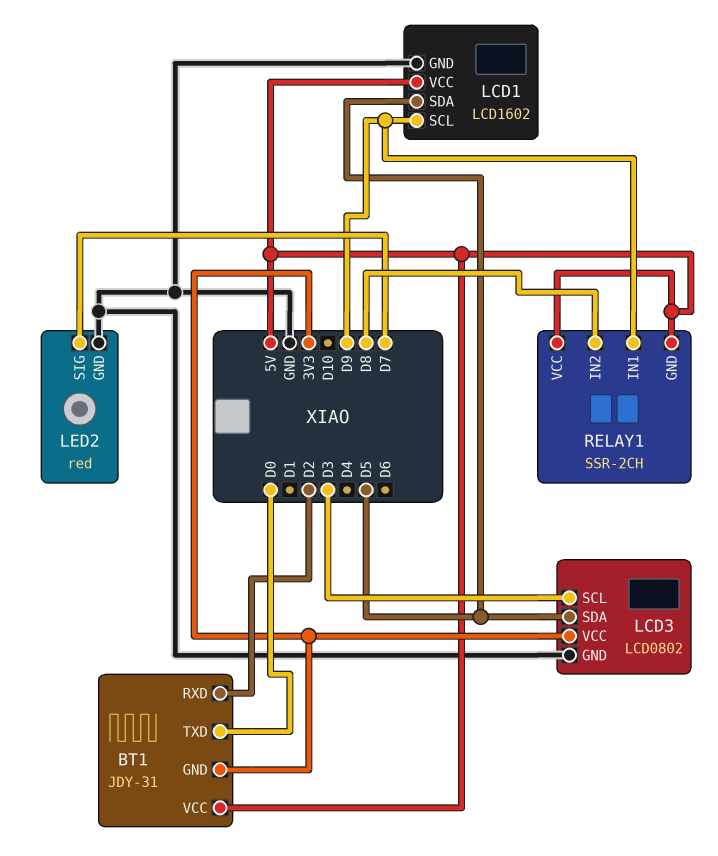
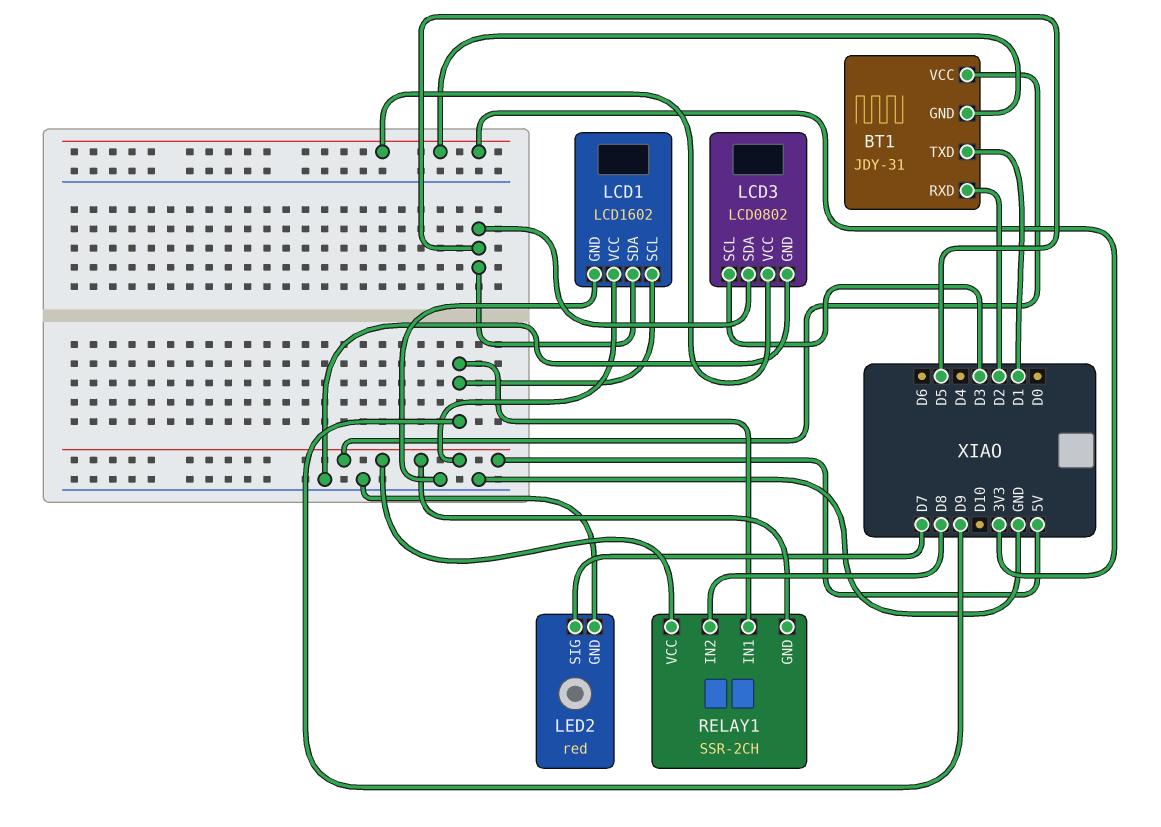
BT1 pin TXD: D0 -> D1

